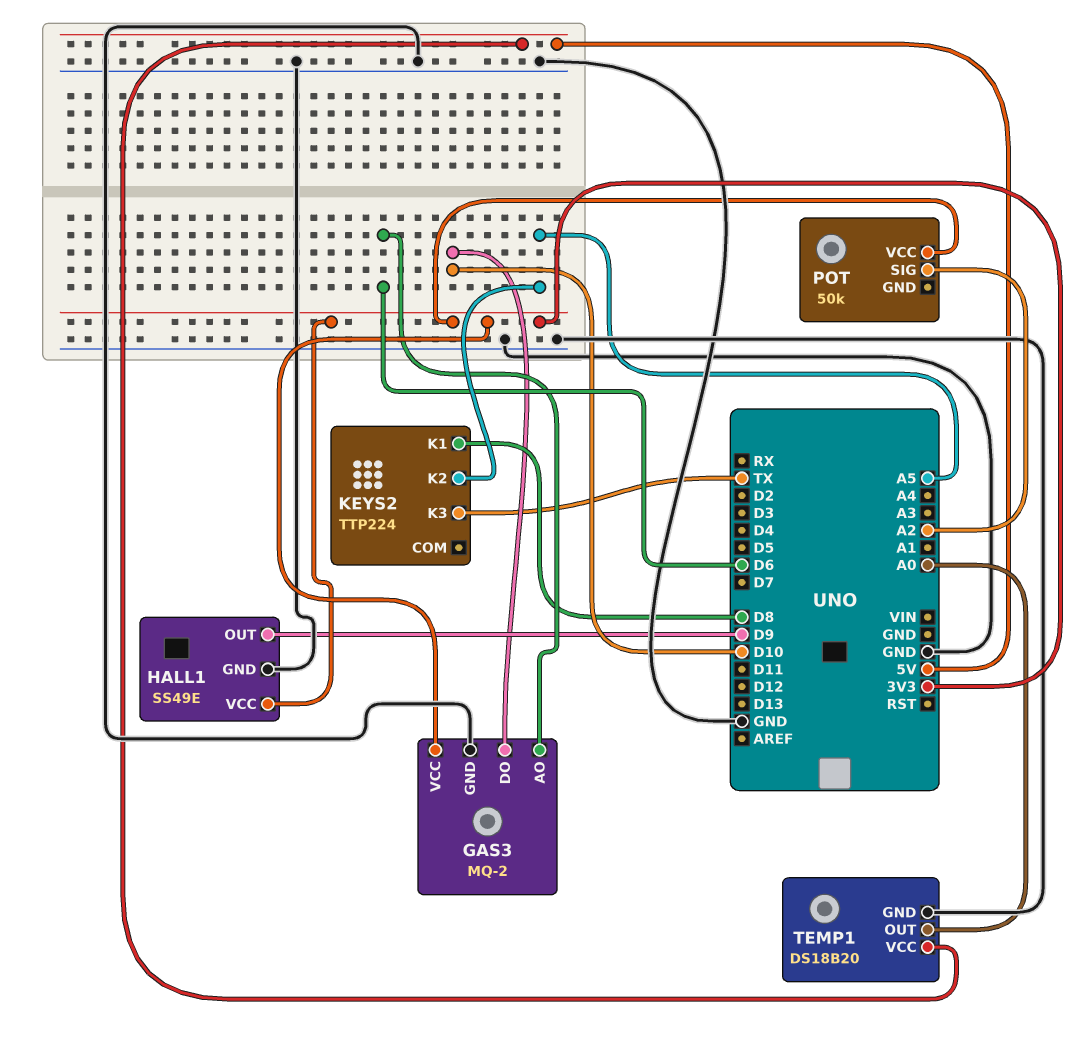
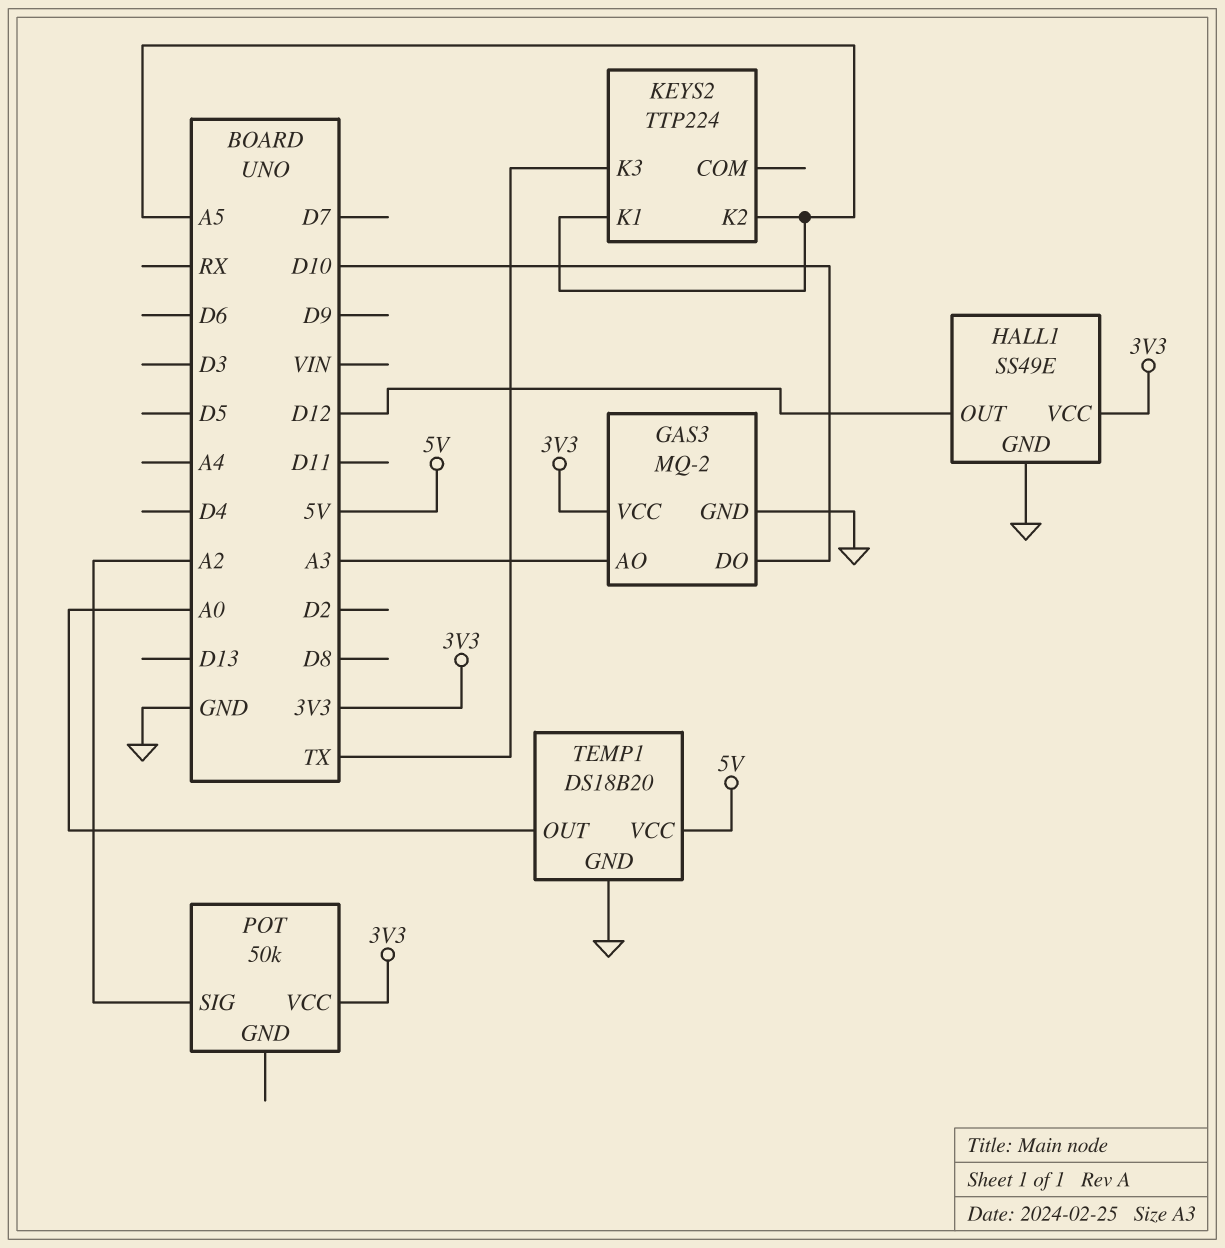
GAS3 pin AO: D6 -> A3
HALL1 pin OUT: D9 -> D12
KEYS2 pin K1: D8 -> A5

